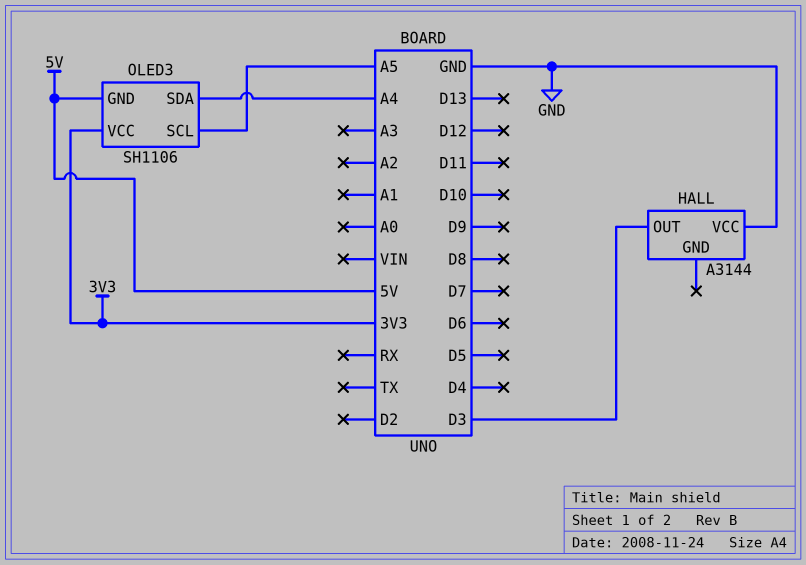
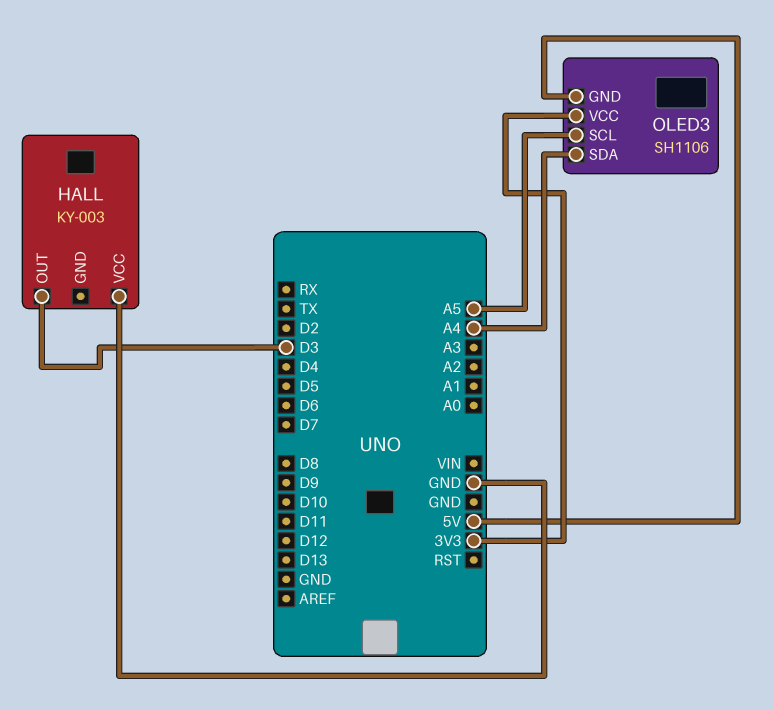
HALL: A3144 -> KY-003

